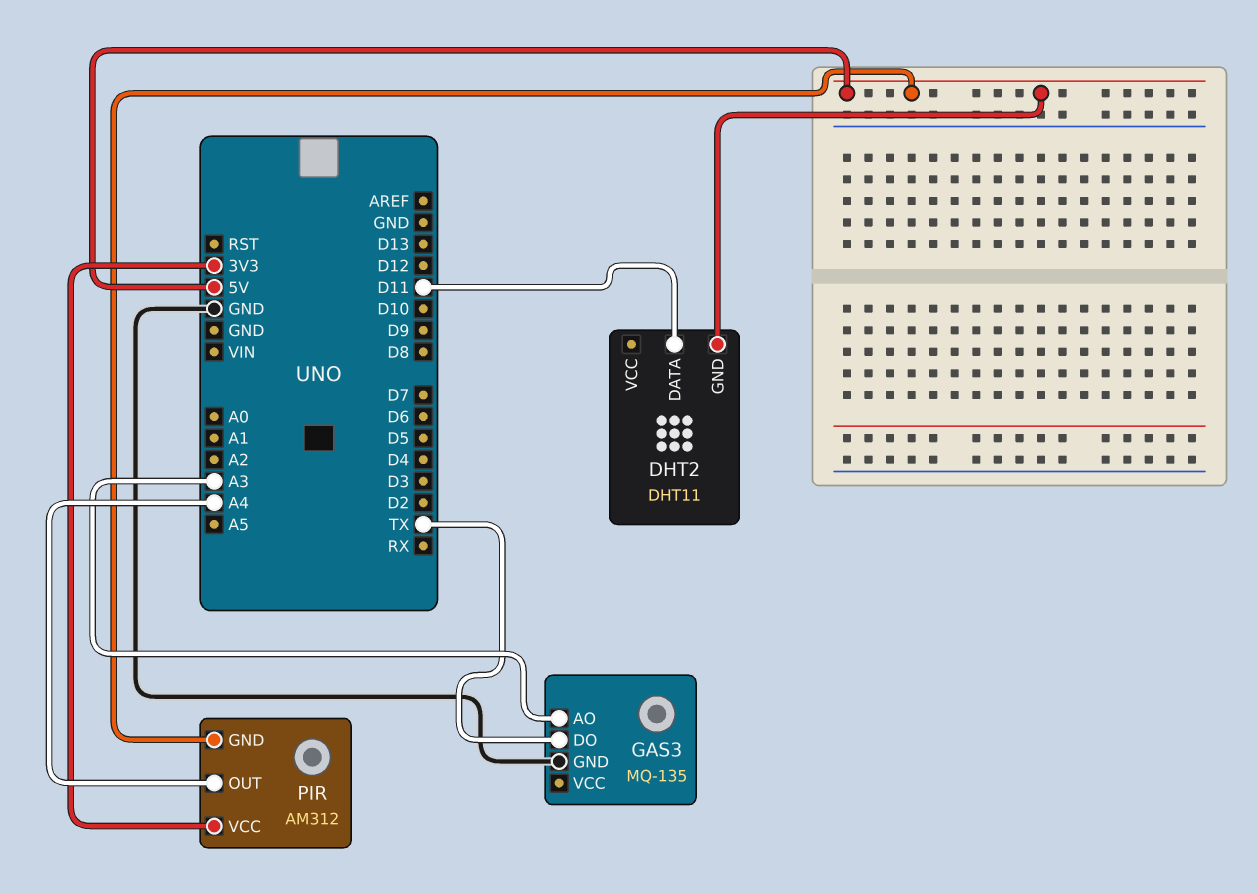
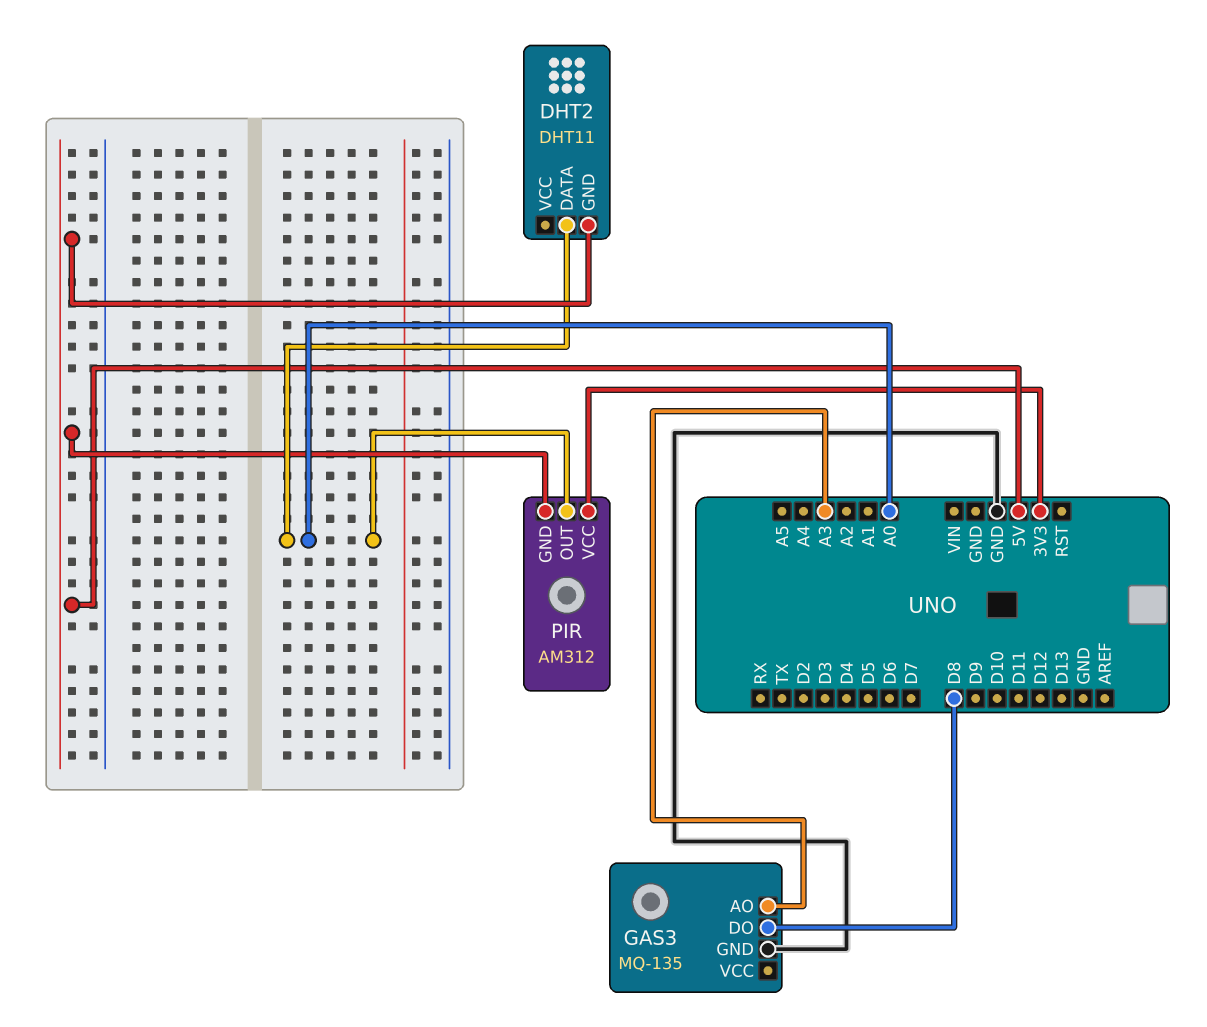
DHT2 pin DATA: D11 -> A0
GAS3 pin DO: TX -> D8
PIR pin OUT: A4 -> A0

